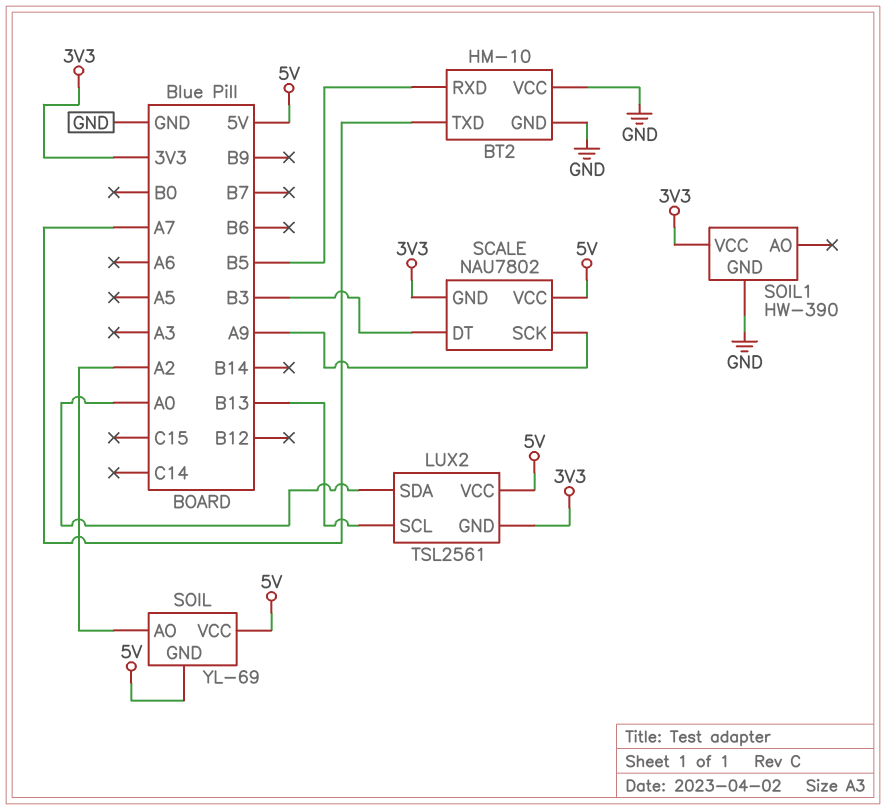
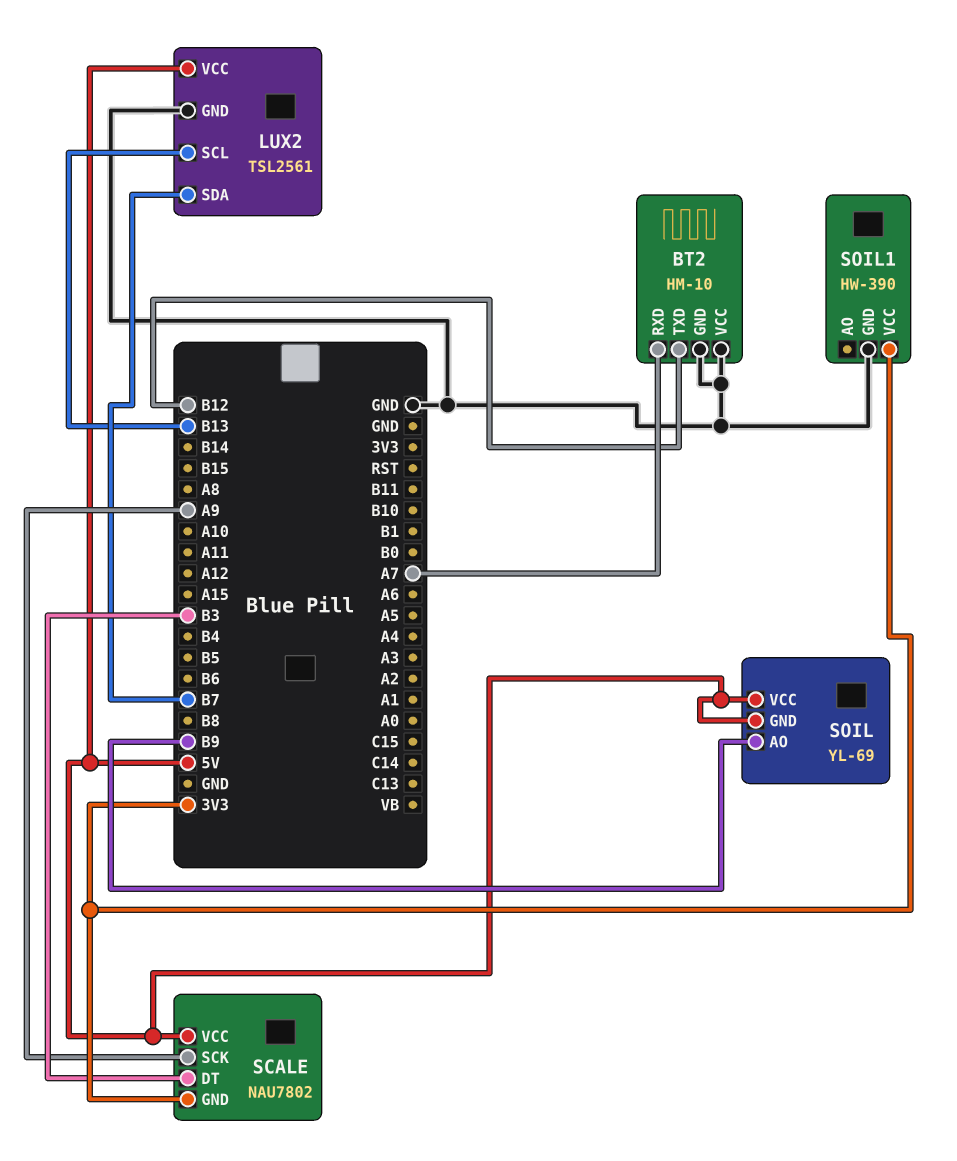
BT2 pin RXD: B5 -> A7
BT2 pin TXD: A7 -> B12
LUX2 pin GND: 3V3 -> GND
LUX2 pin SDA: A0 -> B7
SOIL pin AO: A2 -> B9

